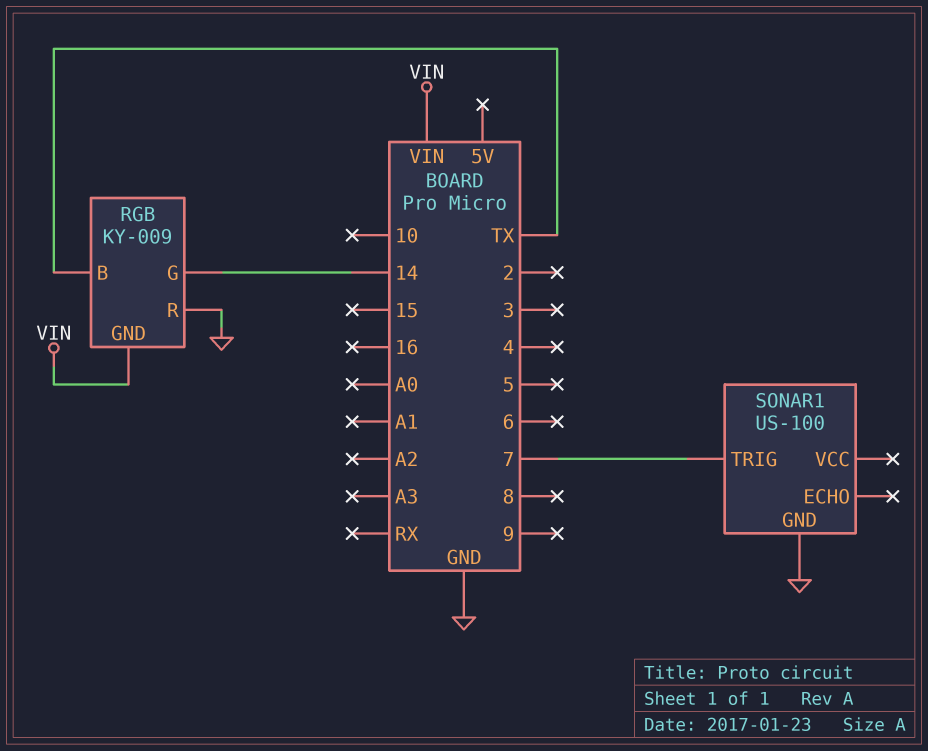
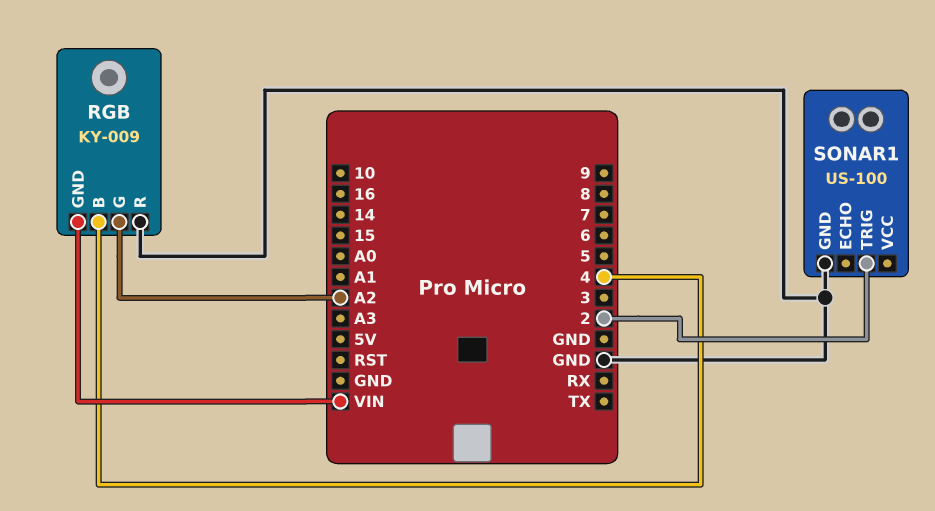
RGB pin B: TX -> 4
RGB pin G: 14 -> A2
SONAR1 pin TRIG: 7 -> 2

